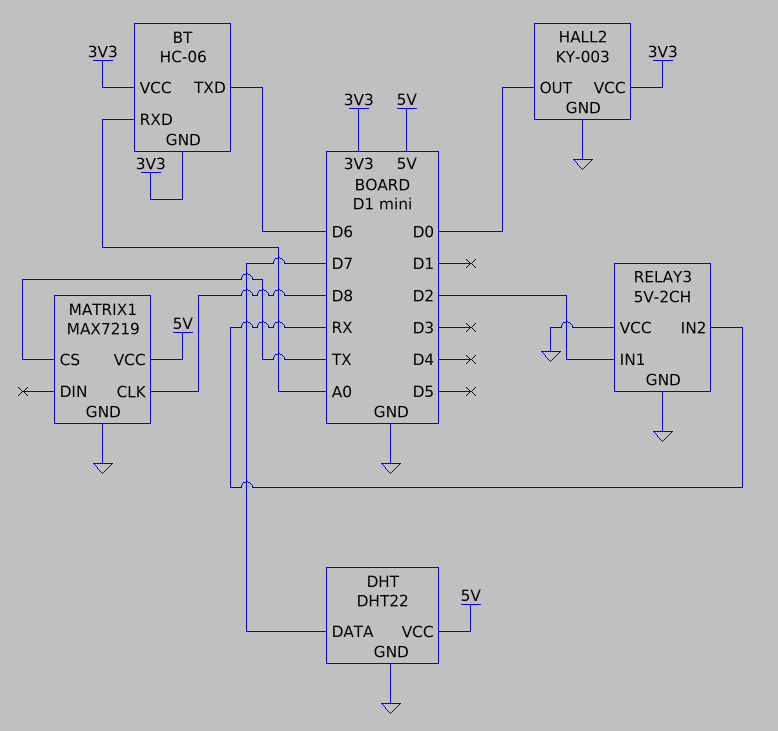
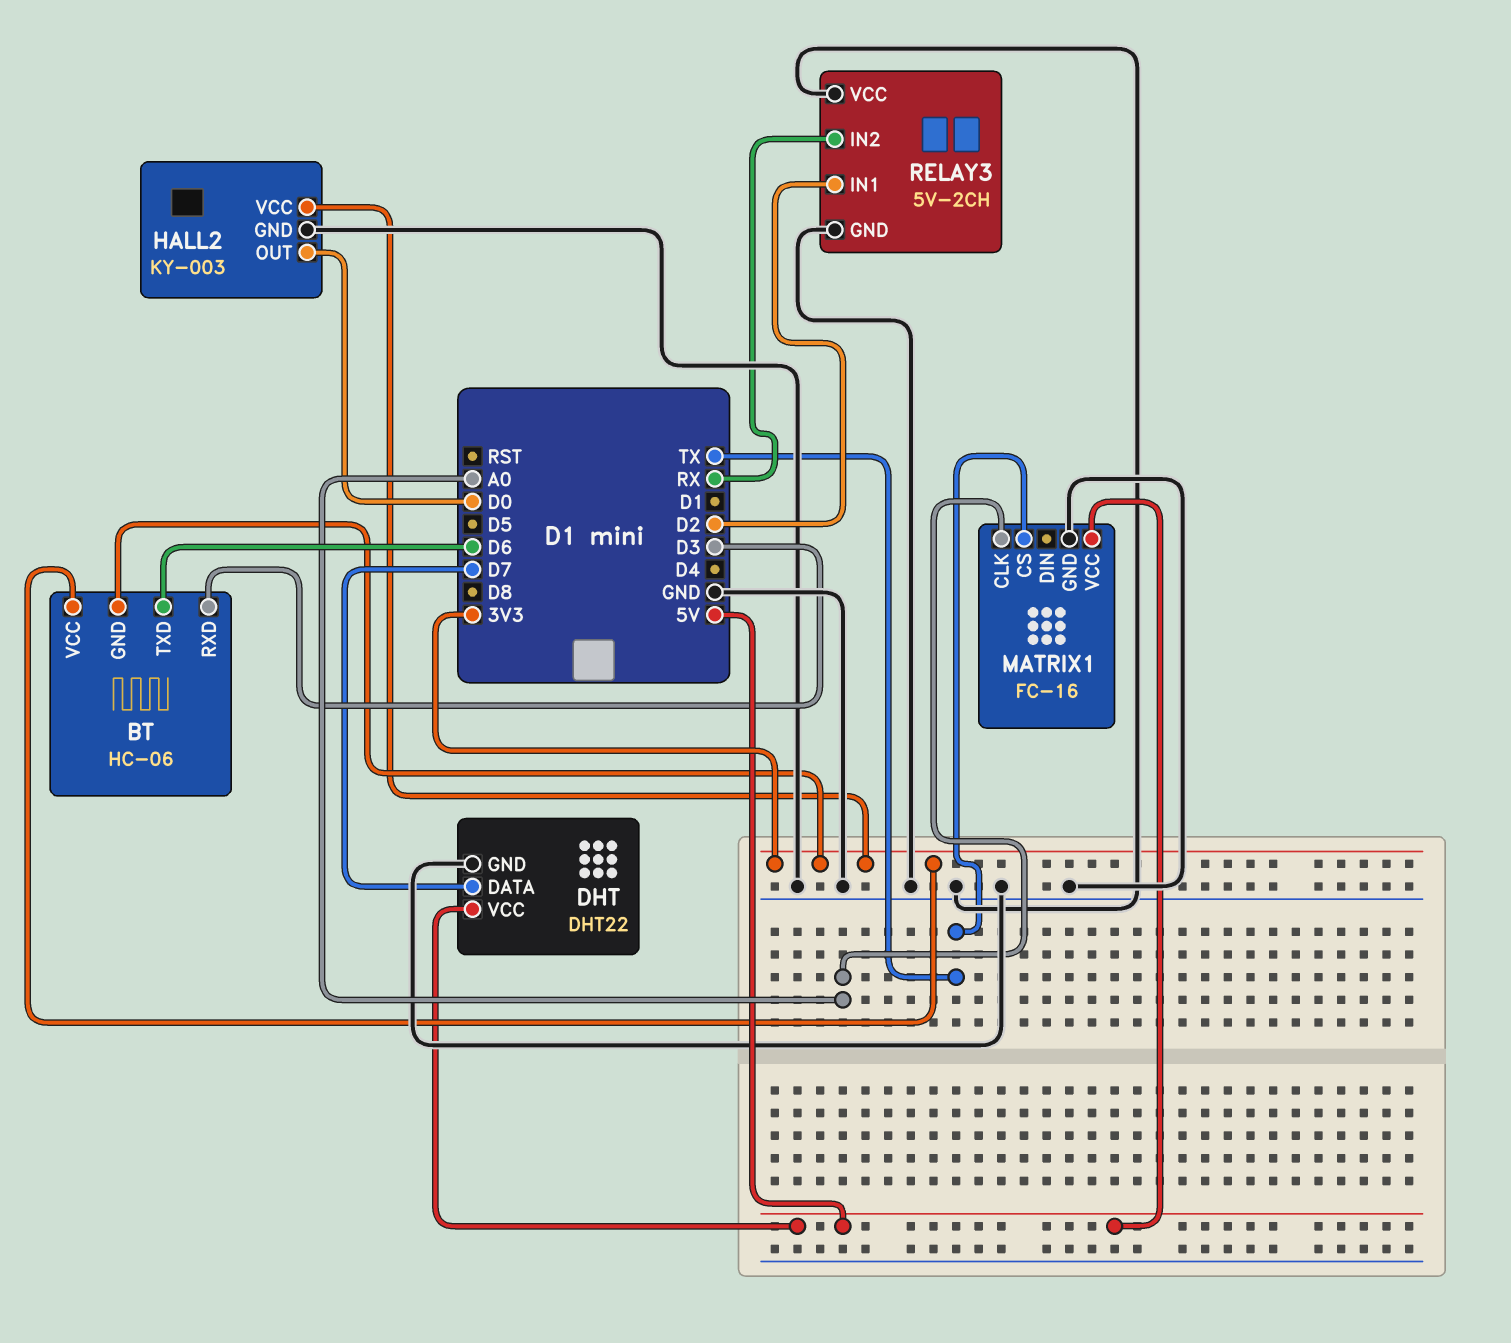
BT pin RXD: A0 -> D3
MATRIX1: MAX7219 -> FC-16
MATRIX1 pin CLK: D8 -> A0

